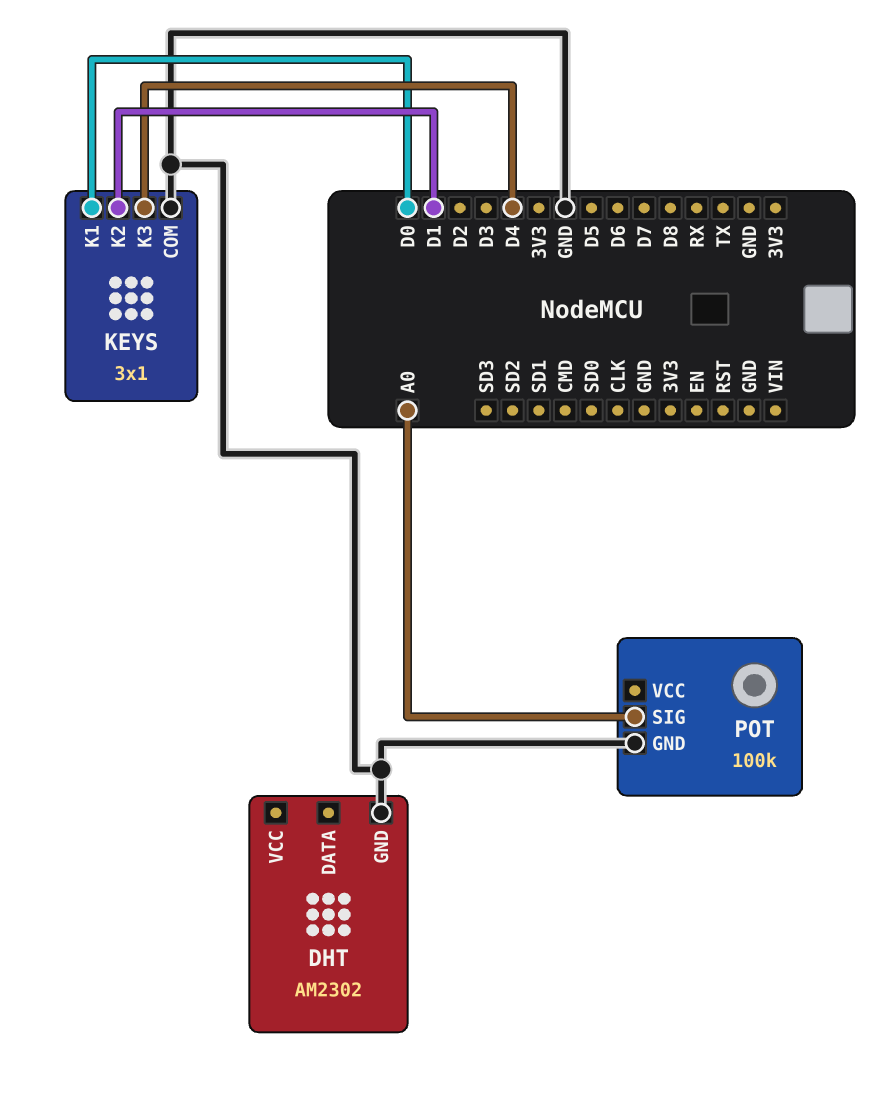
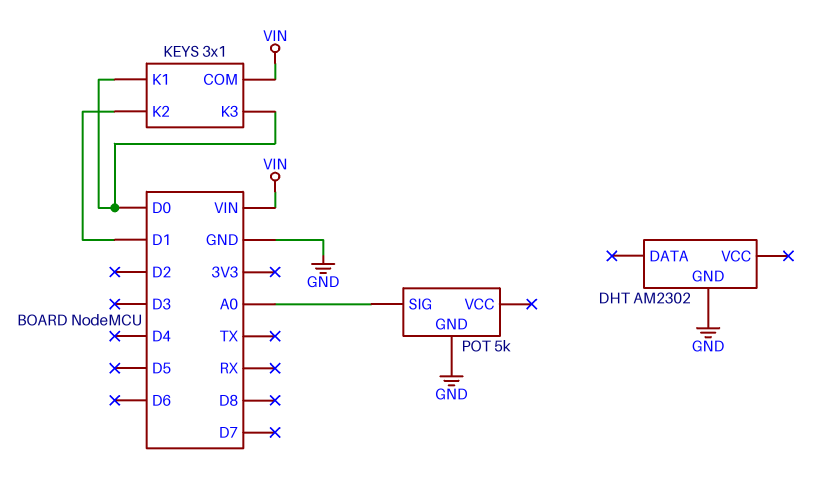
KEYS pin COM: GND -> VIN
KEYS pin K3: D4 -> D0
POT: 100k -> 5k

